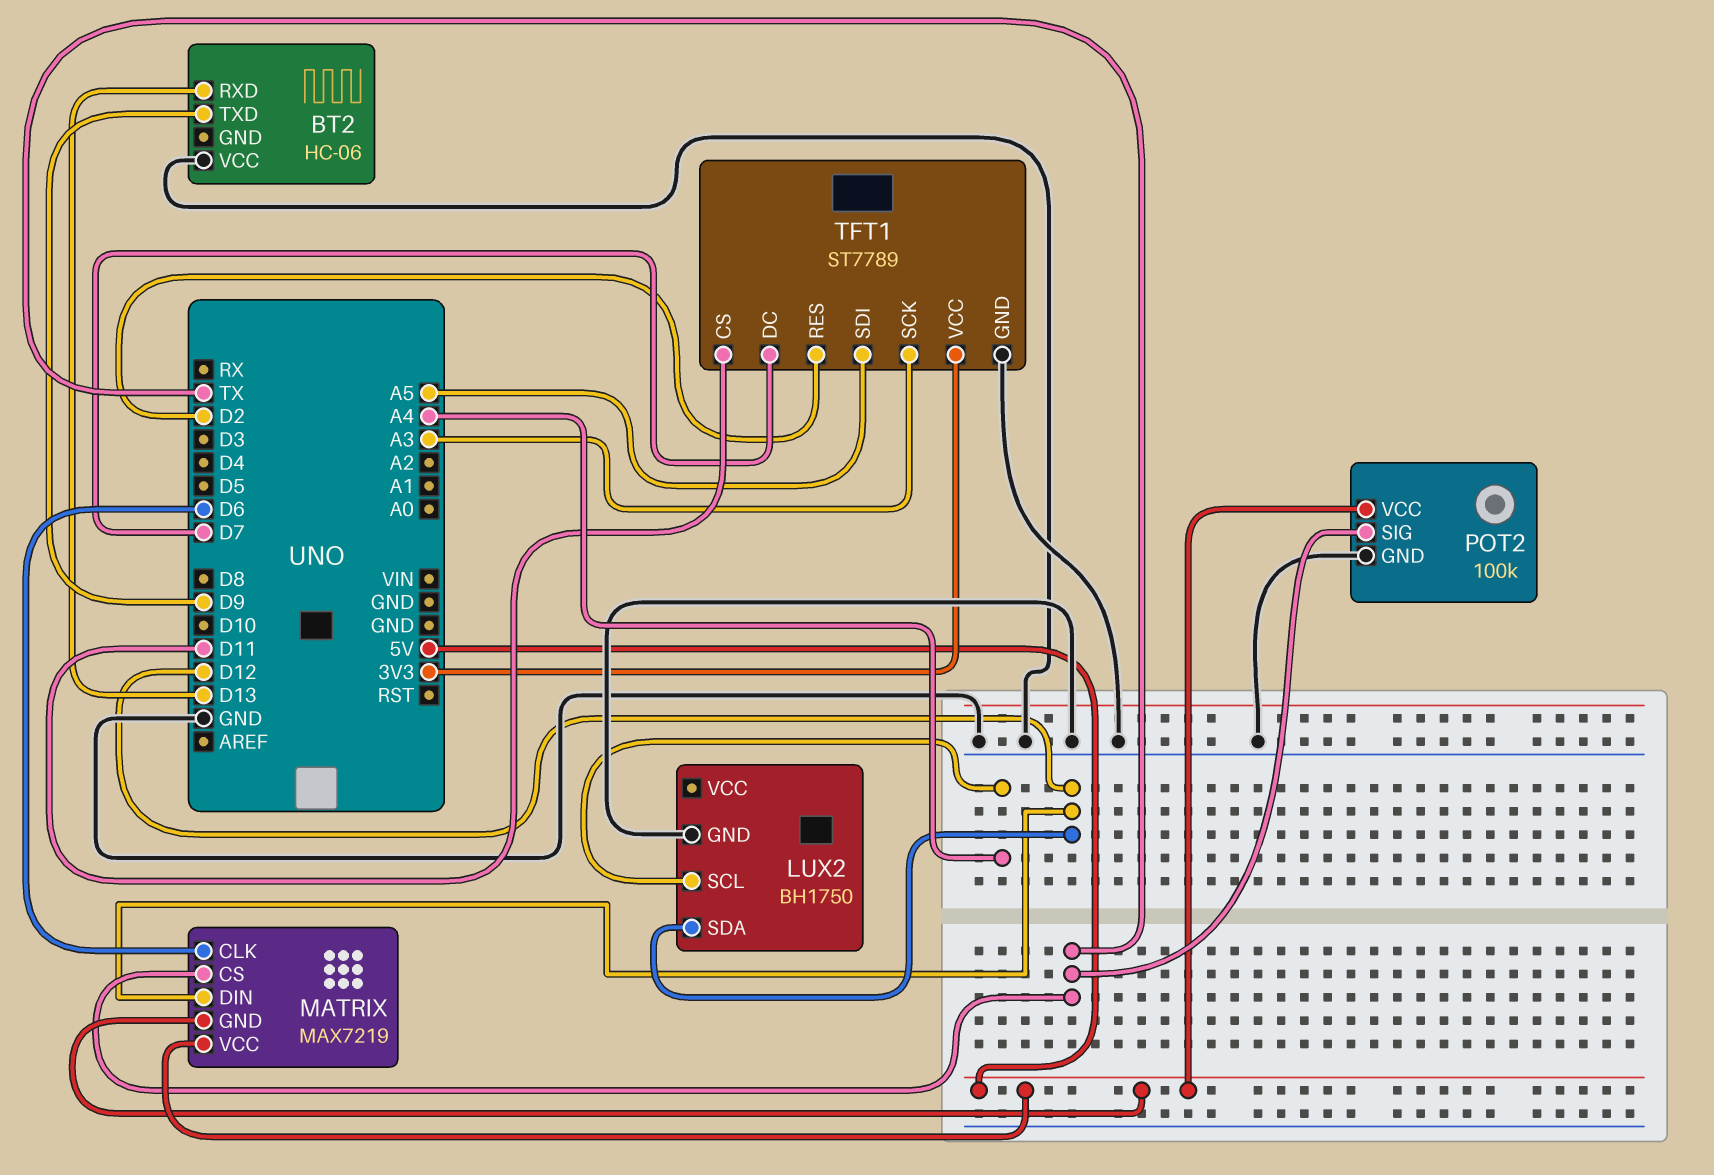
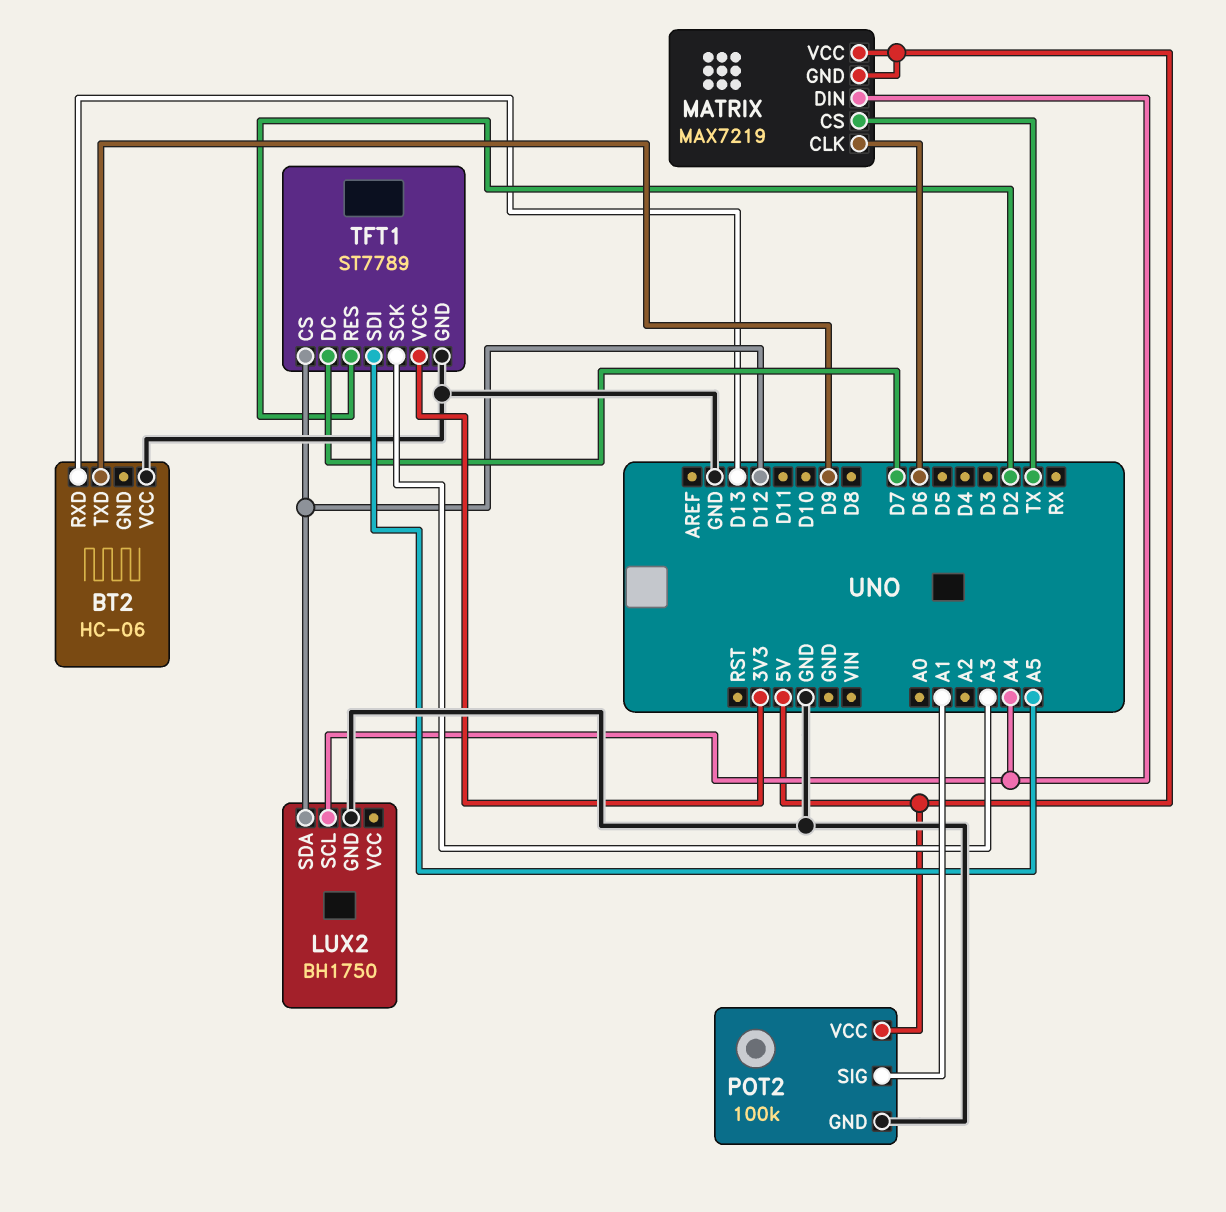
MATRIX pin DIN: D12 -> A4
POT2 pin SIG: TX -> A1
TFT1 pin CS: D11 -> D12

